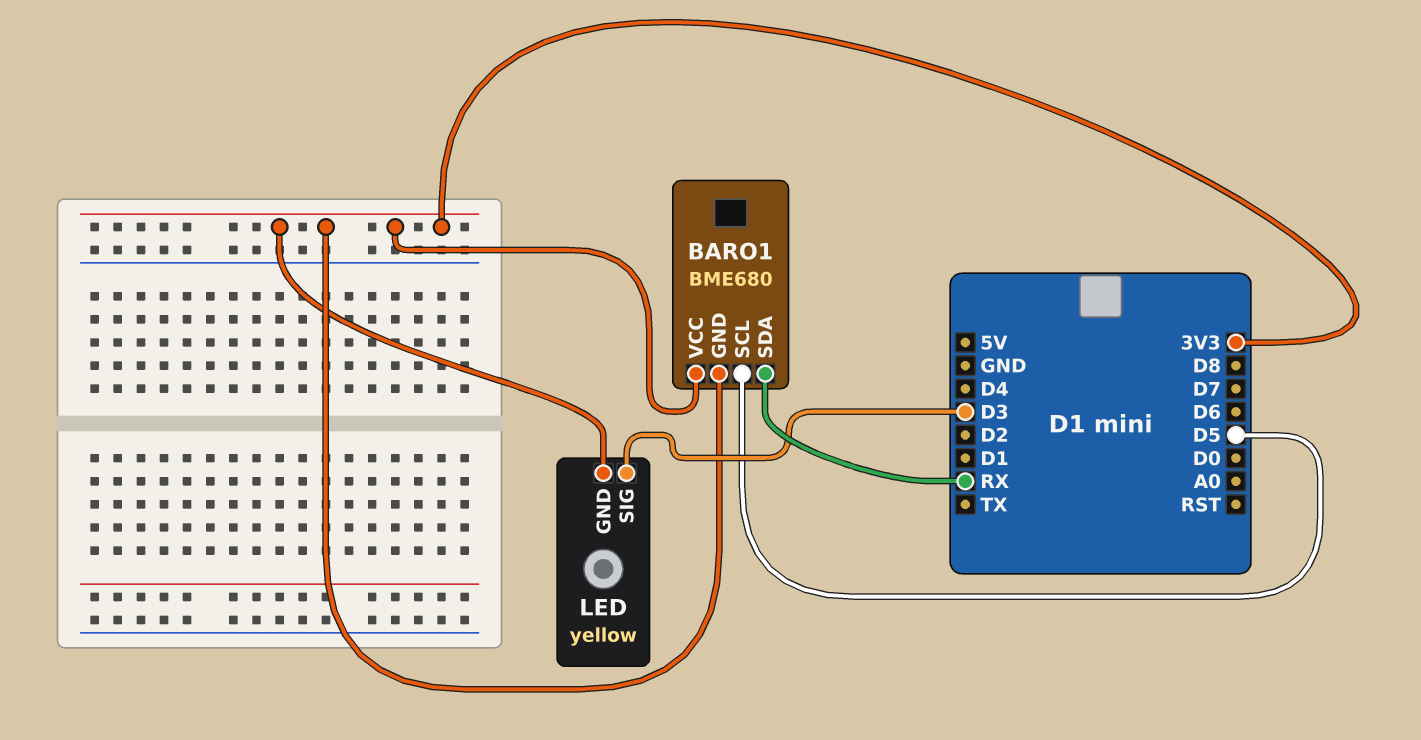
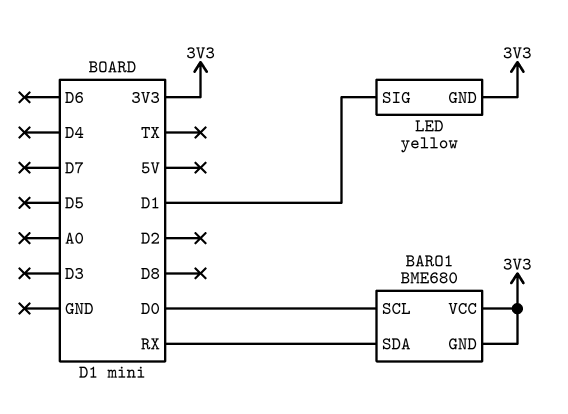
BARO1 pin SCL: D5 -> D0
LED pin SIG: D3 -> D1

